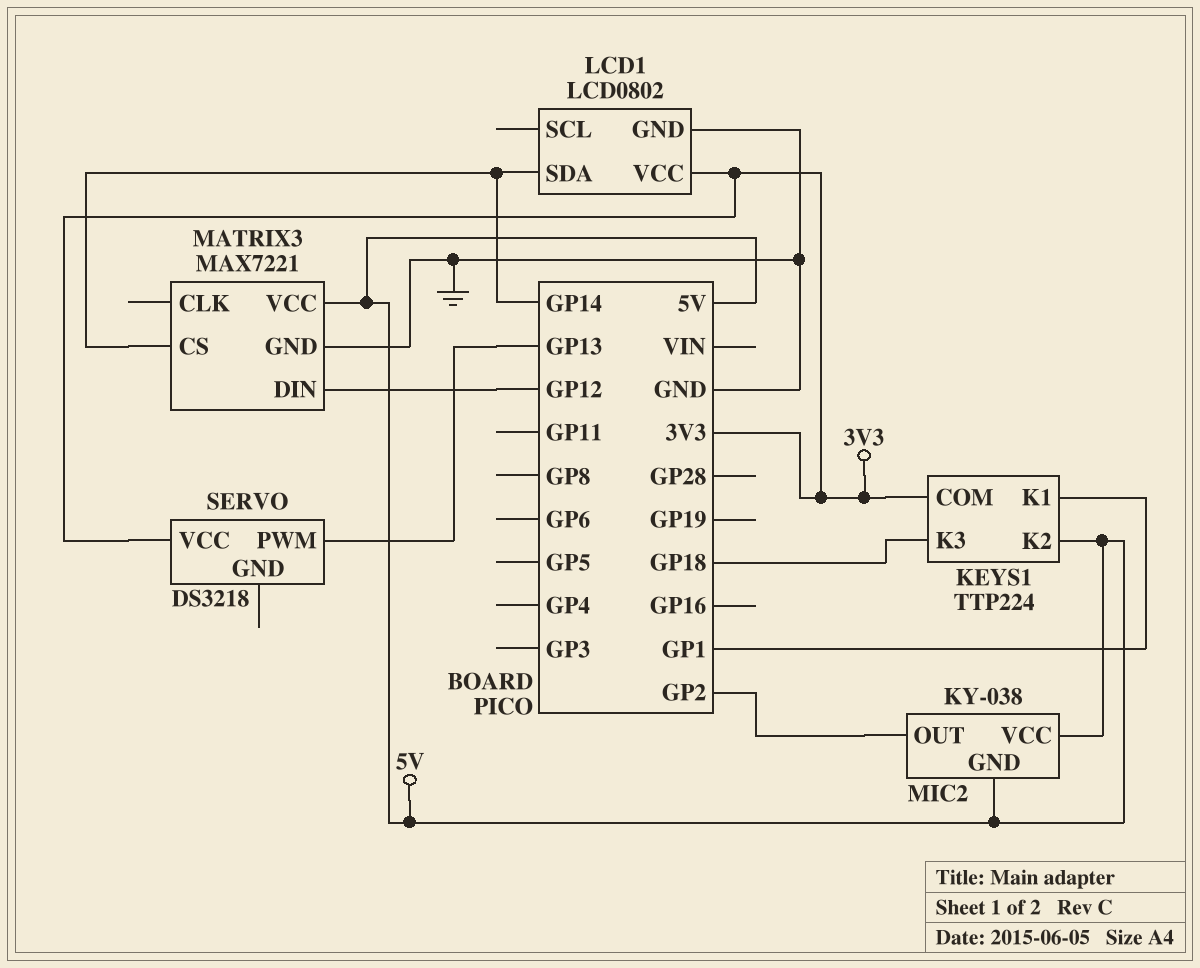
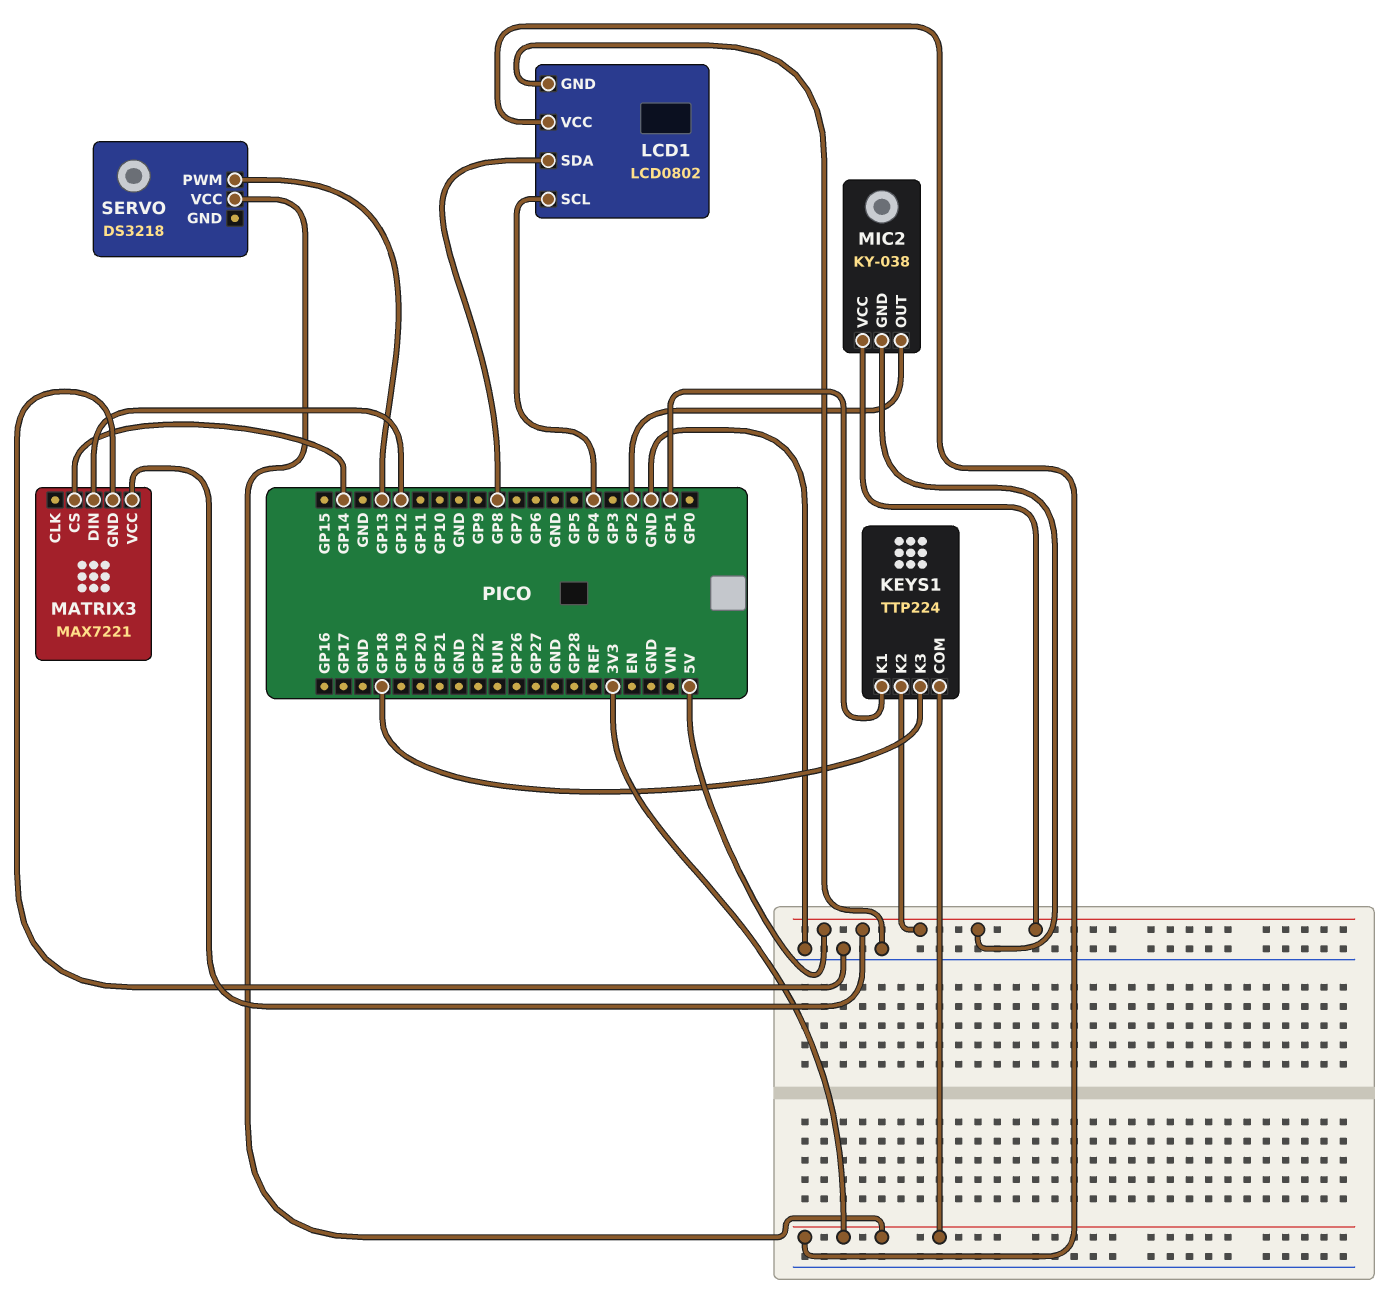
LCD1 pin SCL: none -> GP4
LCD1 pin SDA: GP14 -> GP8

